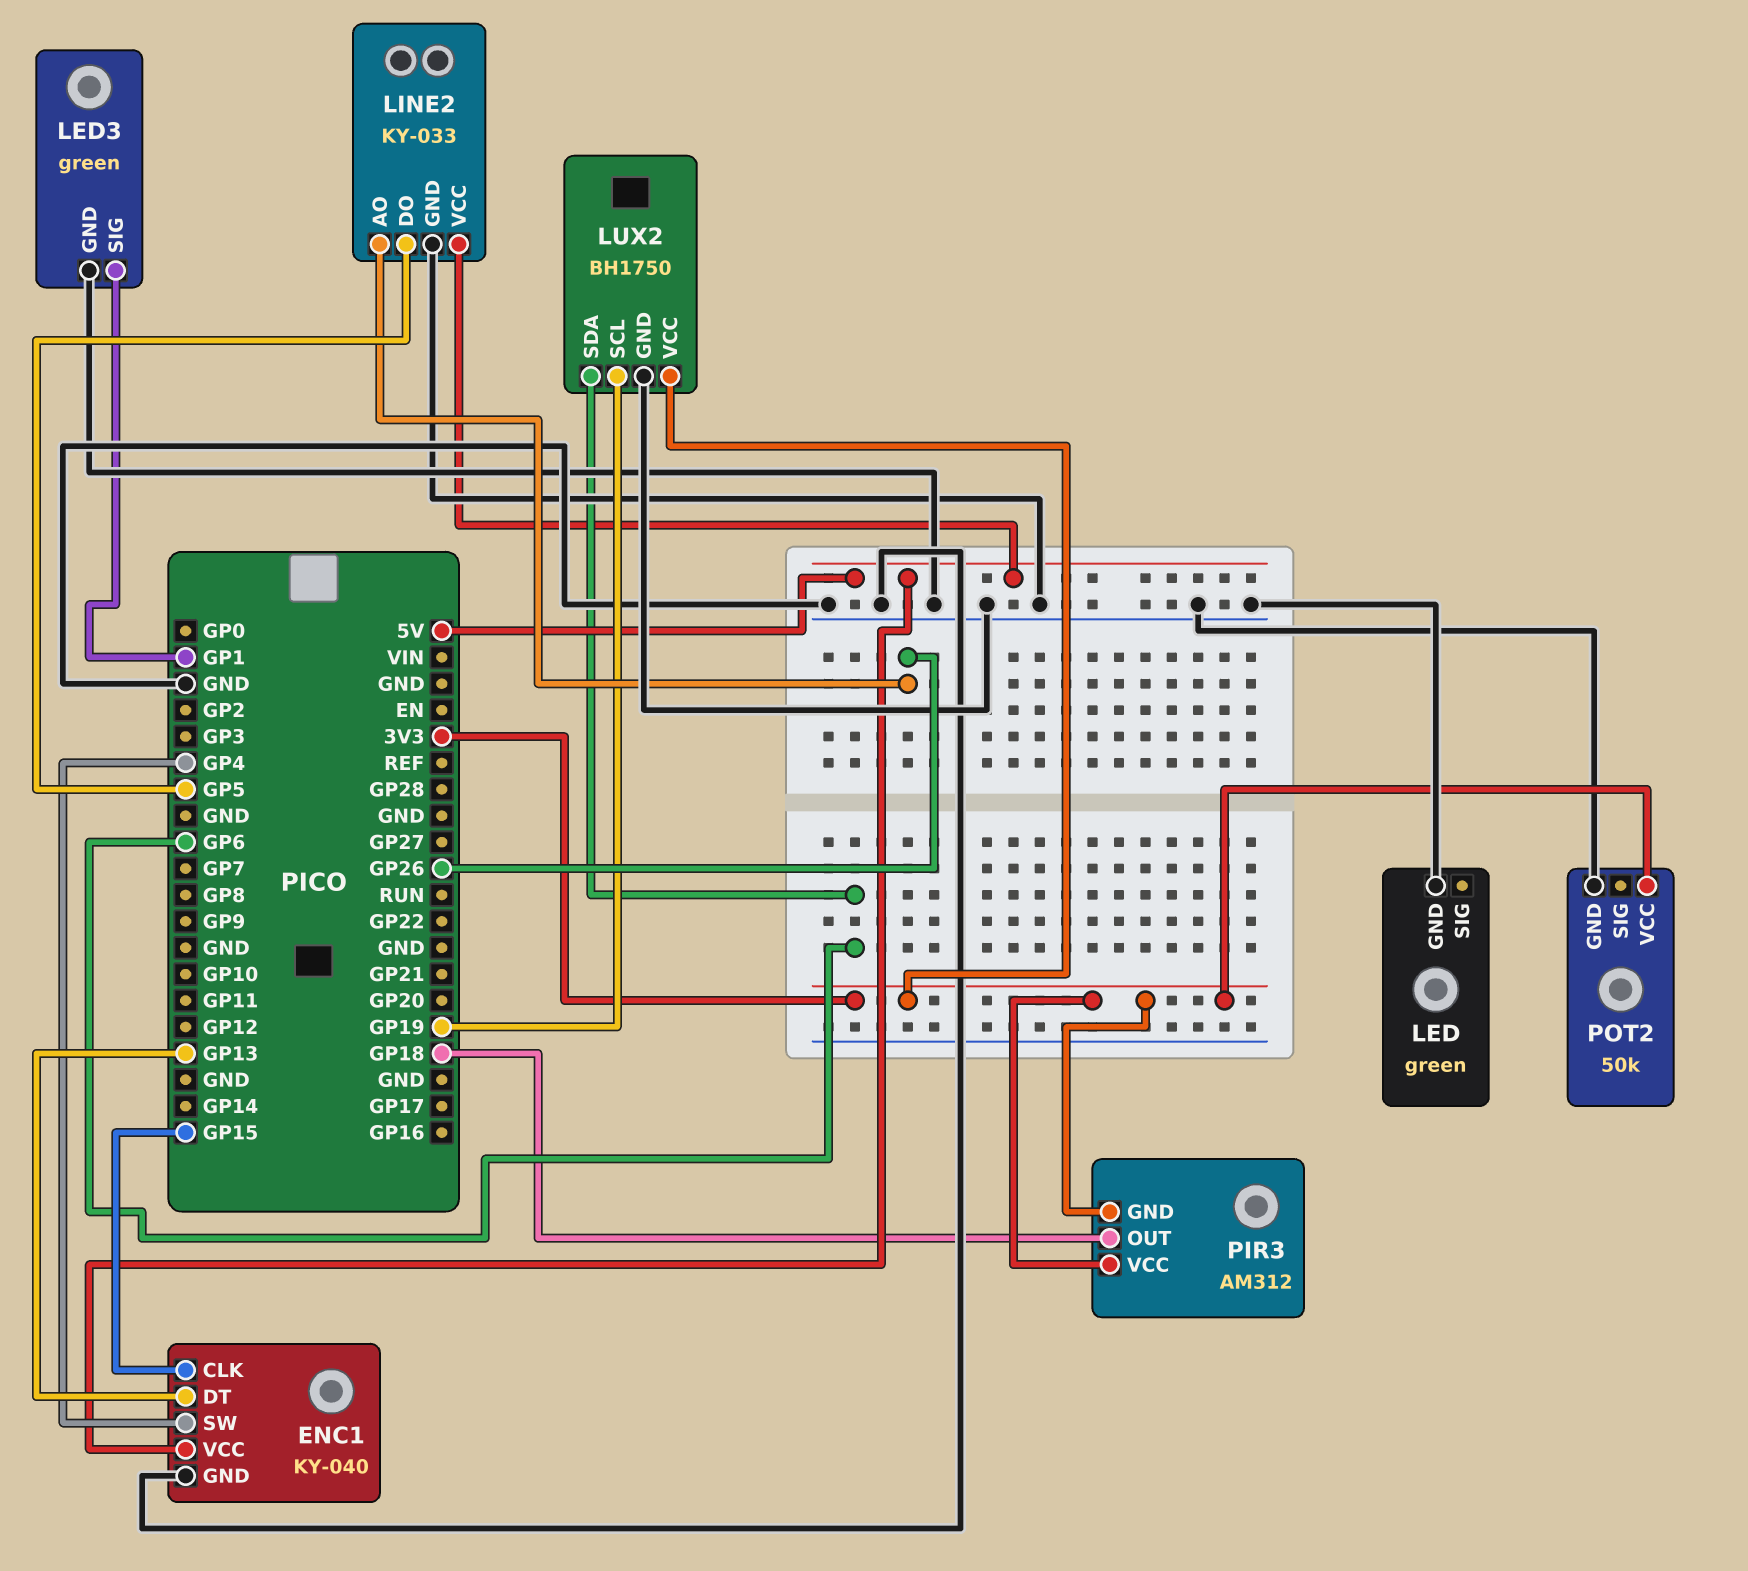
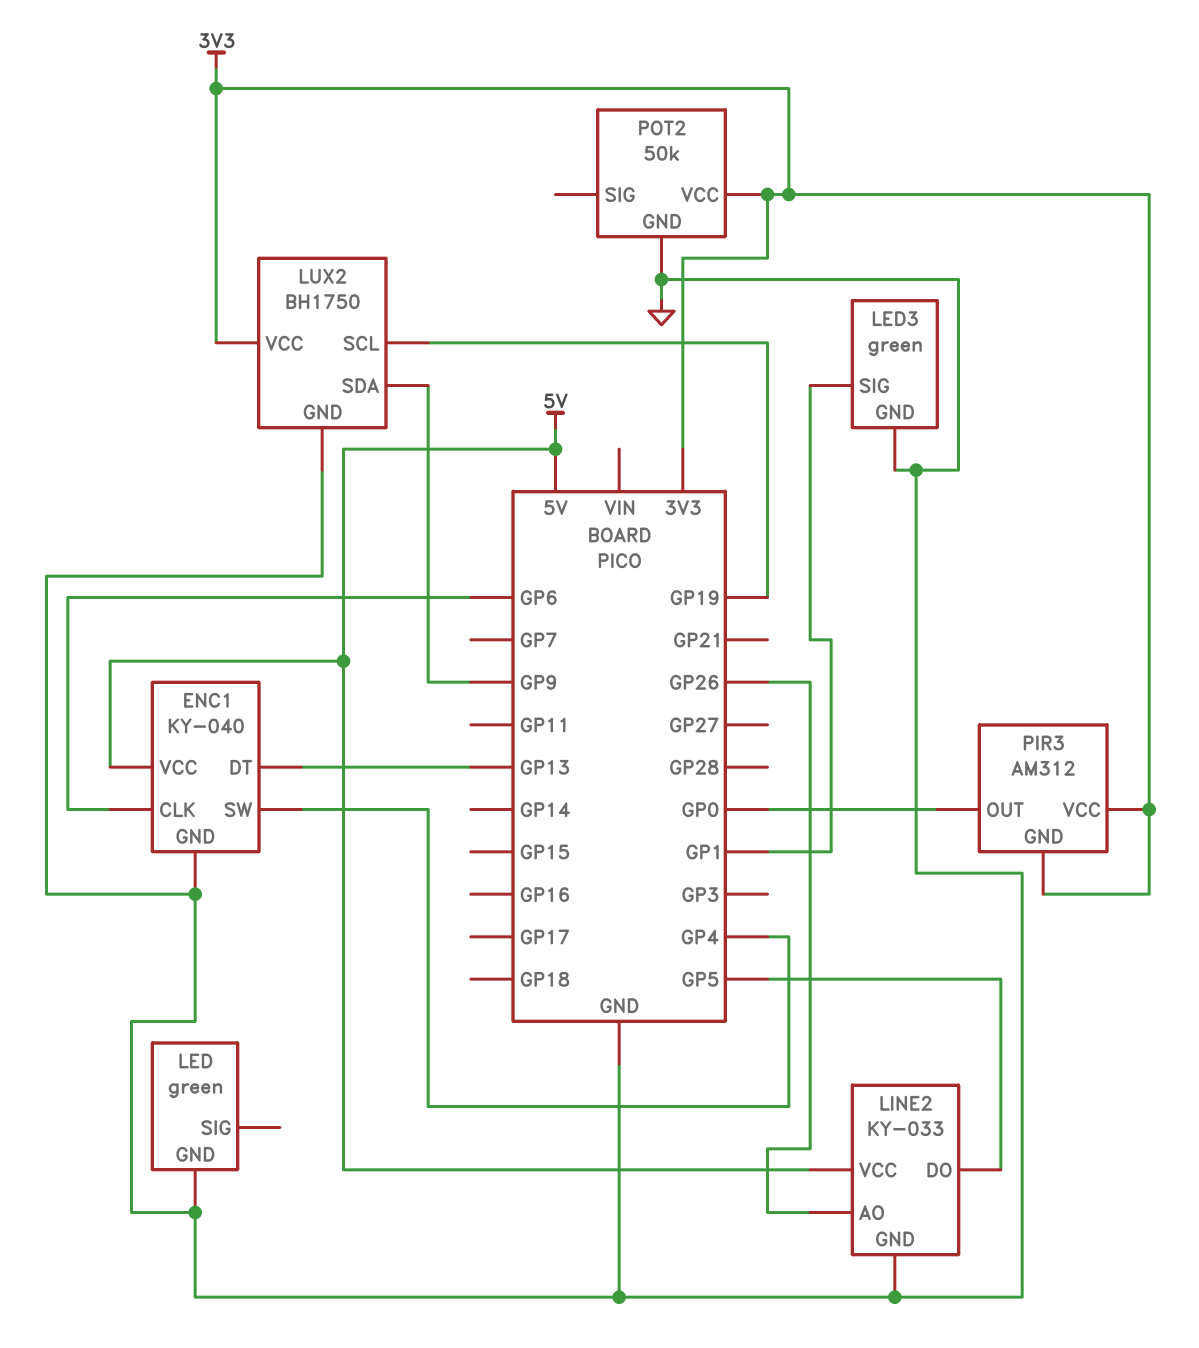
ENC1 pin CLK: GP15 -> GP6
LUX2 pin SDA: GP6 -> GP9
PIR3 pin OUT: GP18 -> GP0

